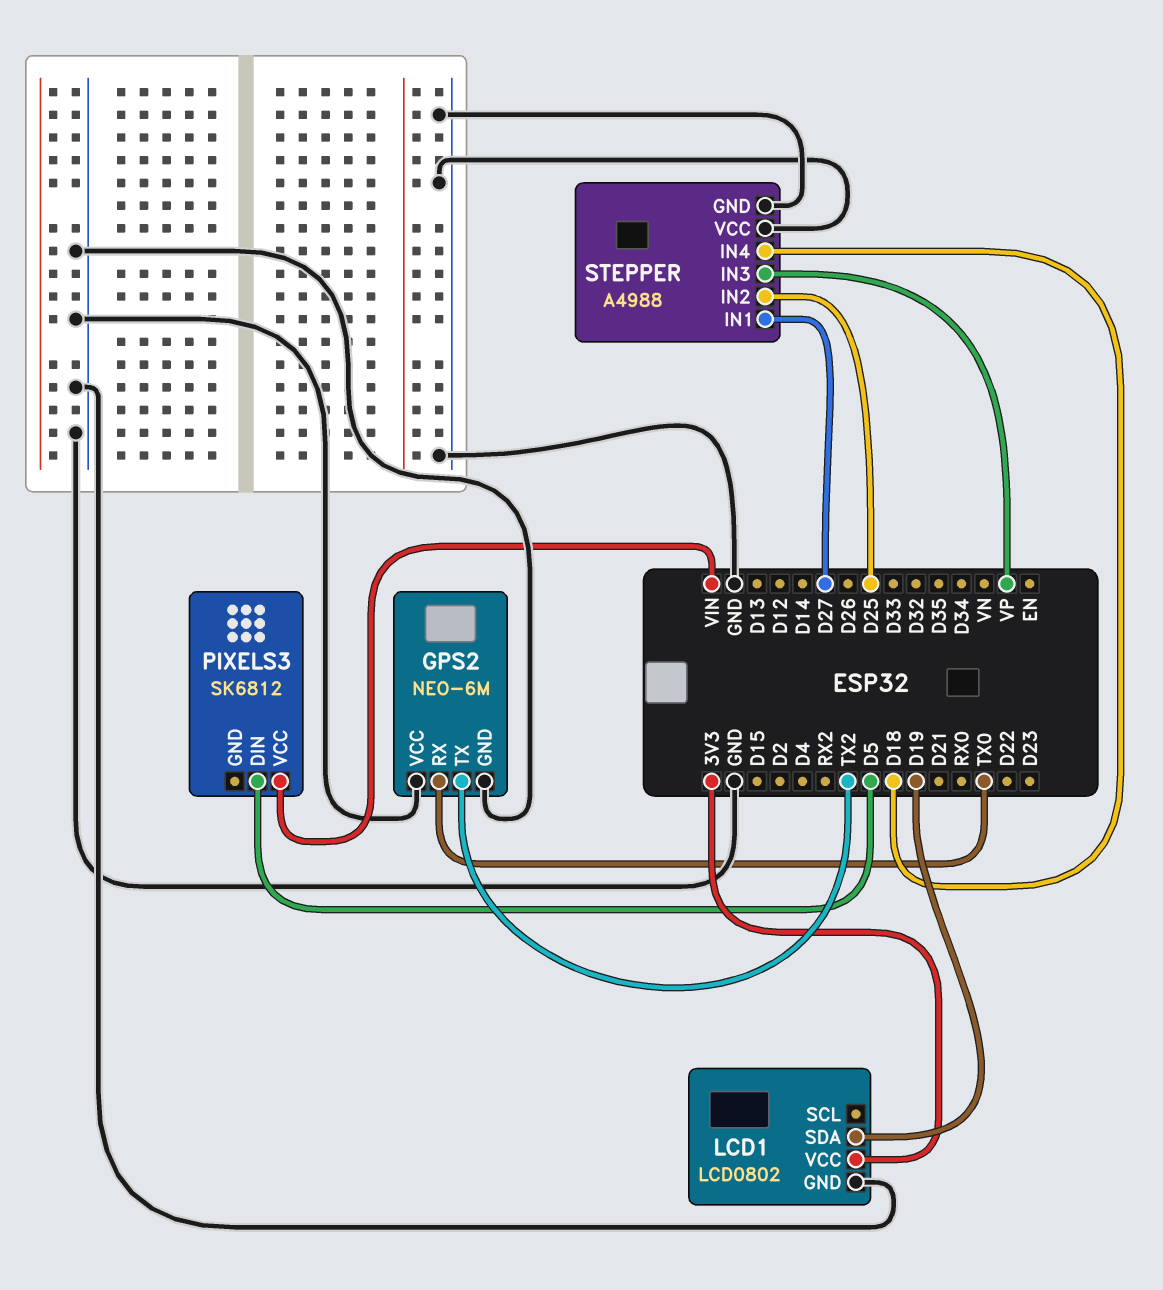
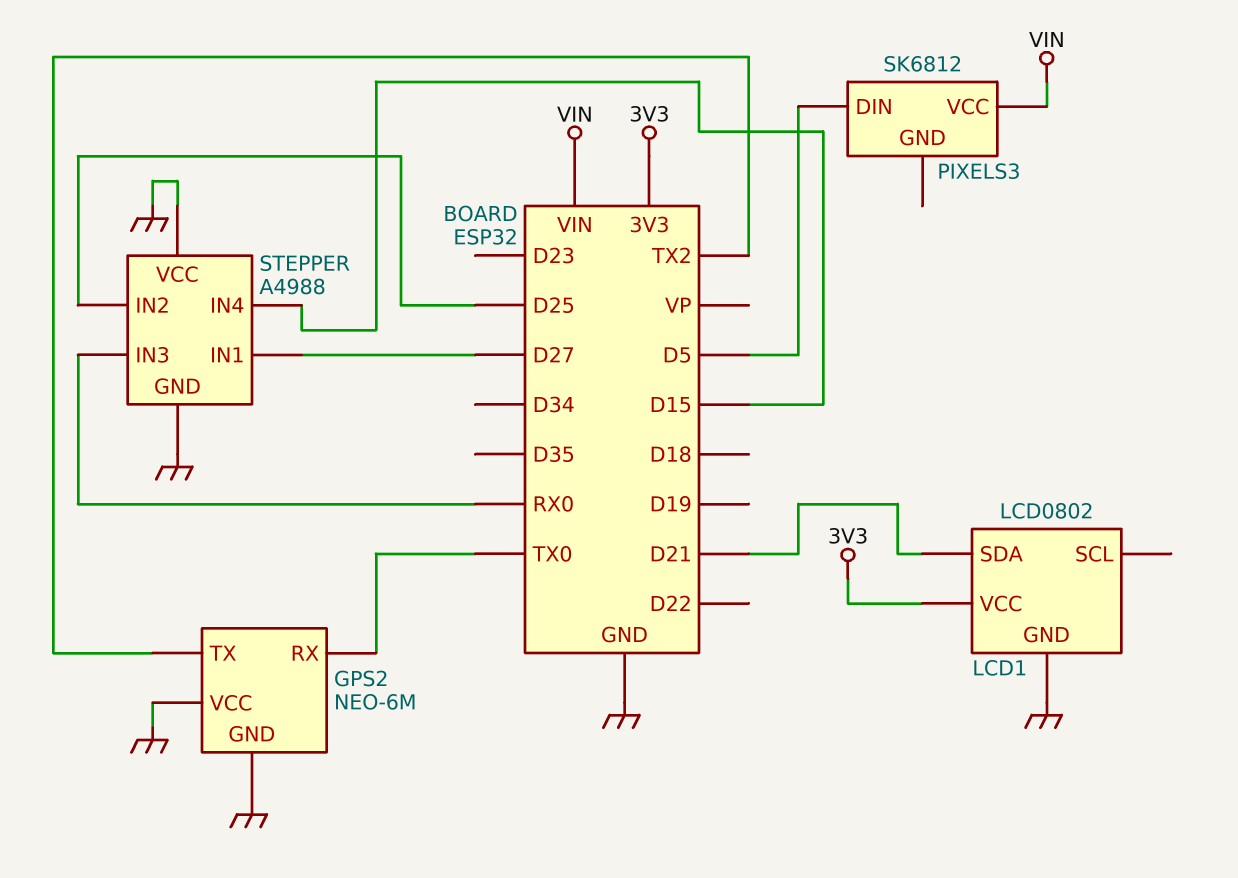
LCD1 pin SDA: D19 -> D21
STEPPER pin IN3: VP -> RX0
STEPPER pin IN4: D18 -> D15

